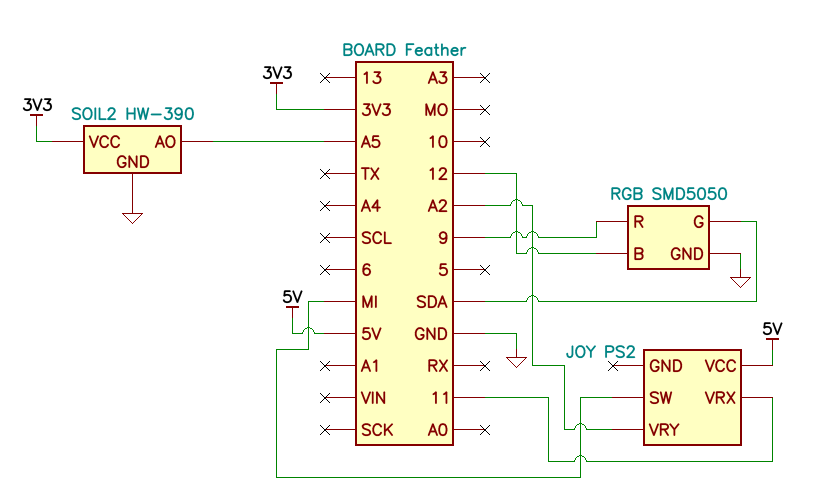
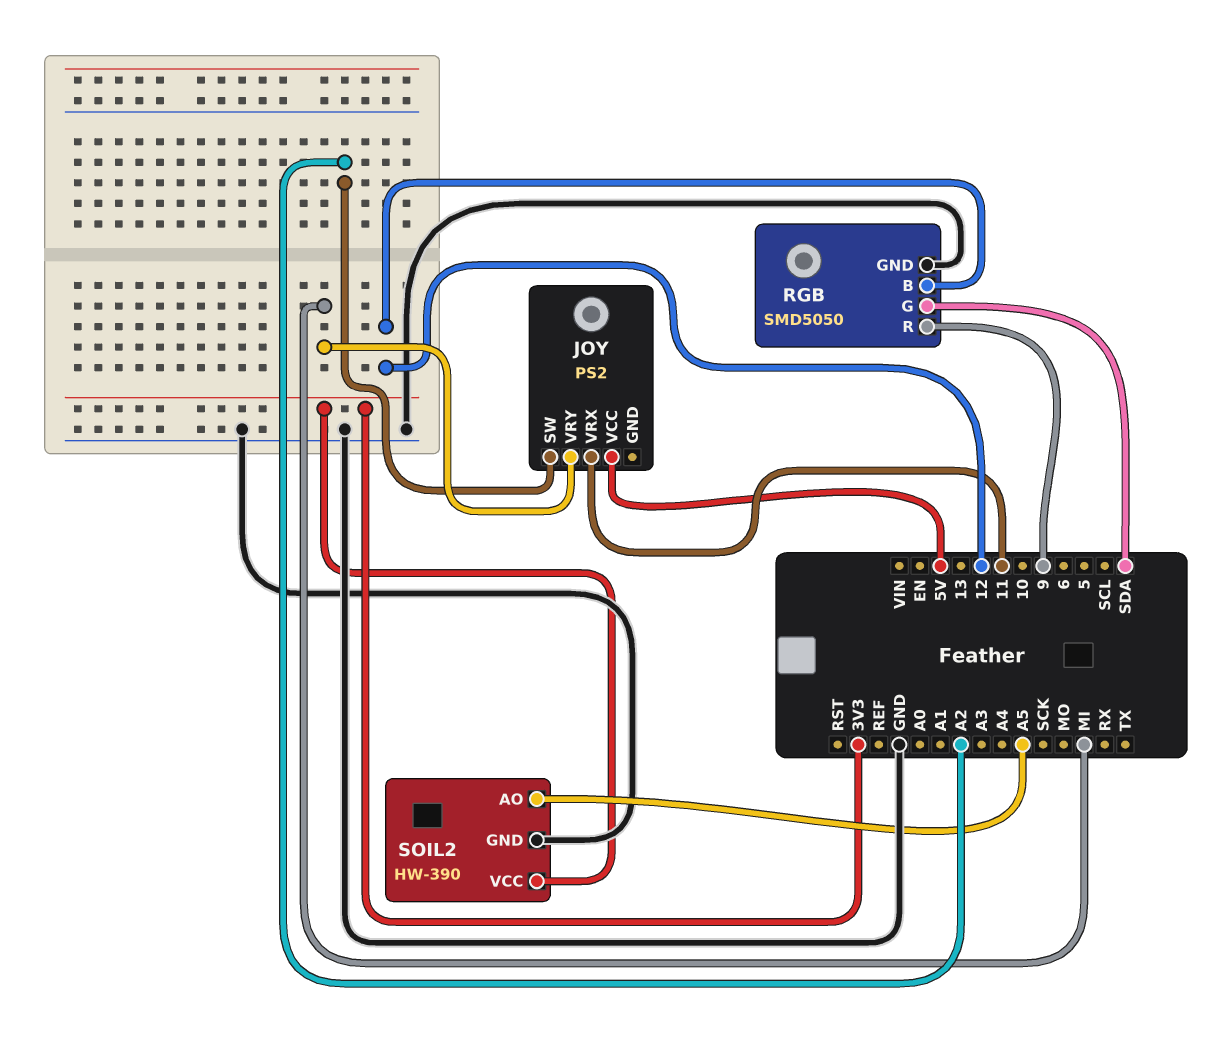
JOY pin SW: MI -> A2
JOY pin VRY: A2 -> MI

